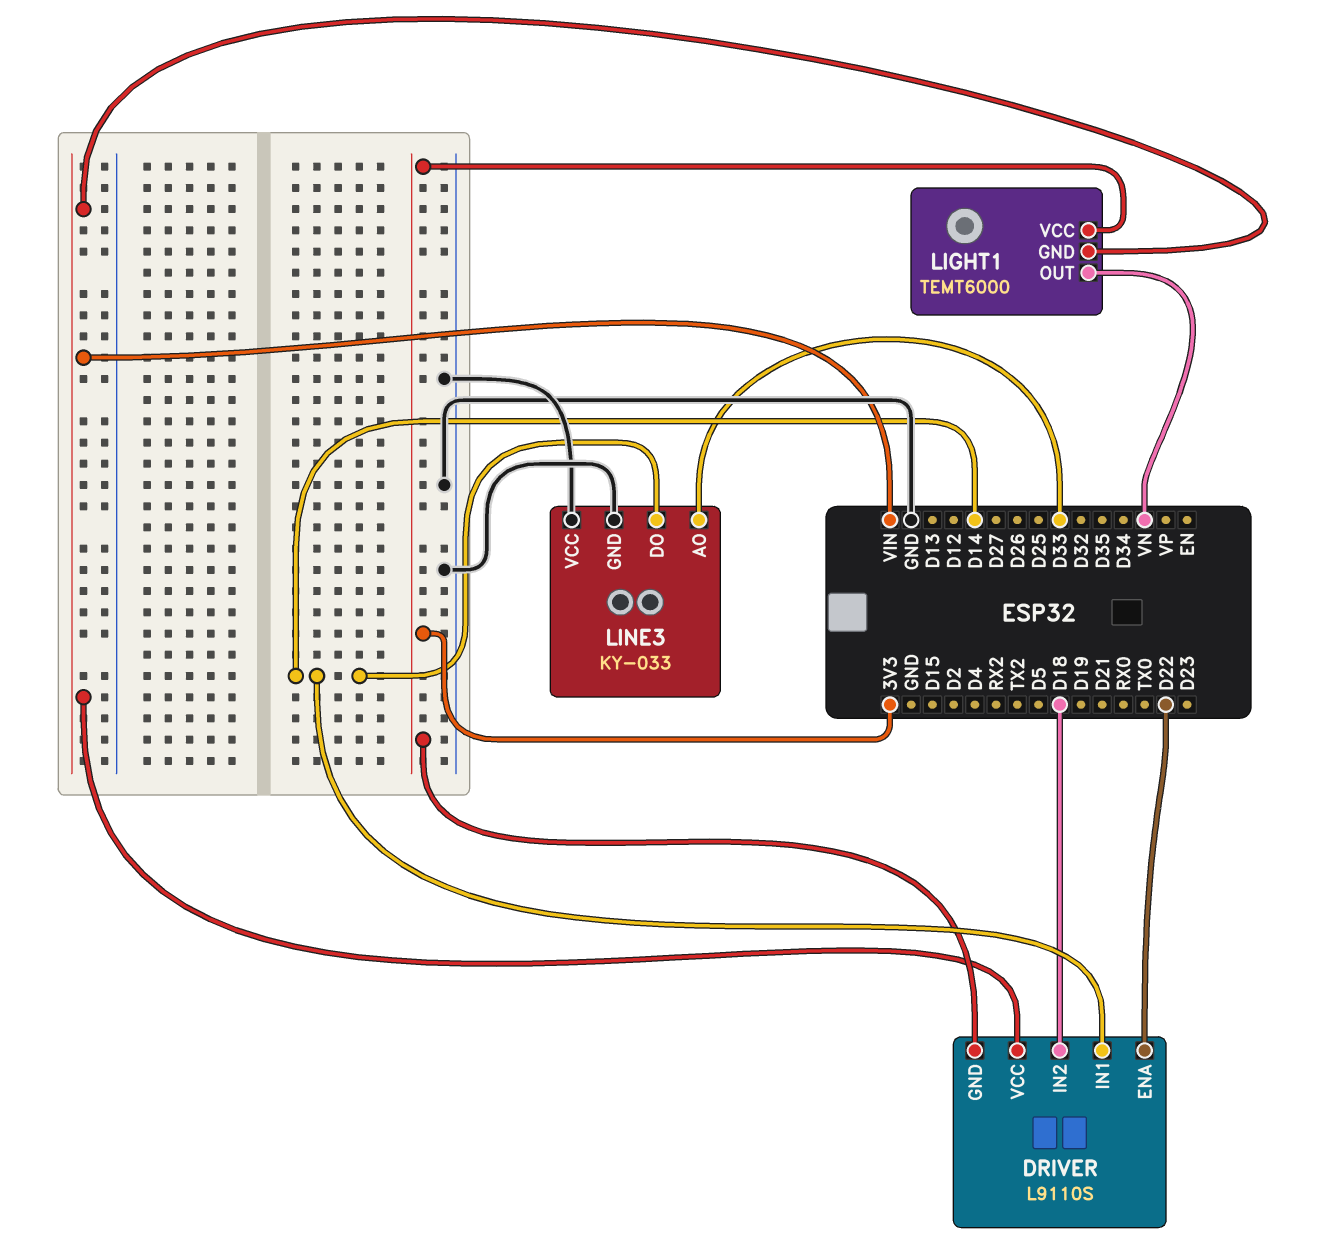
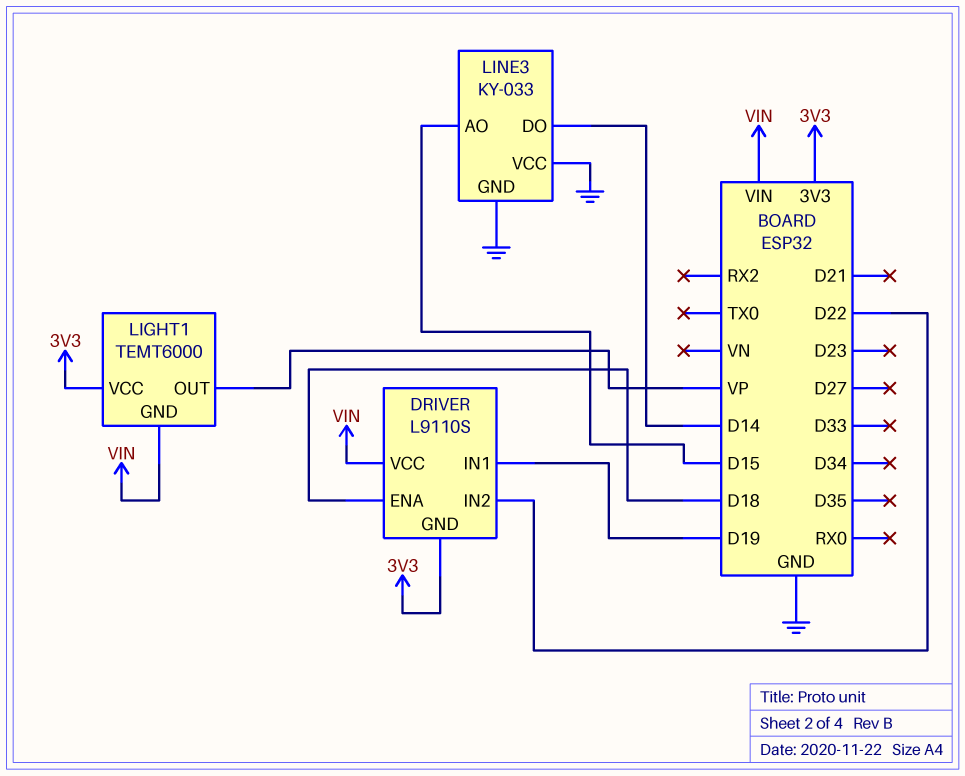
DRIVER pin ENA: D22 -> D18
DRIVER pin IN1: D14 -> D19
DRIVER pin IN2: D18 -> D22
LIGHT1 pin OUT: VN -> VP
LINE3 pin AO: D33 -> D15

